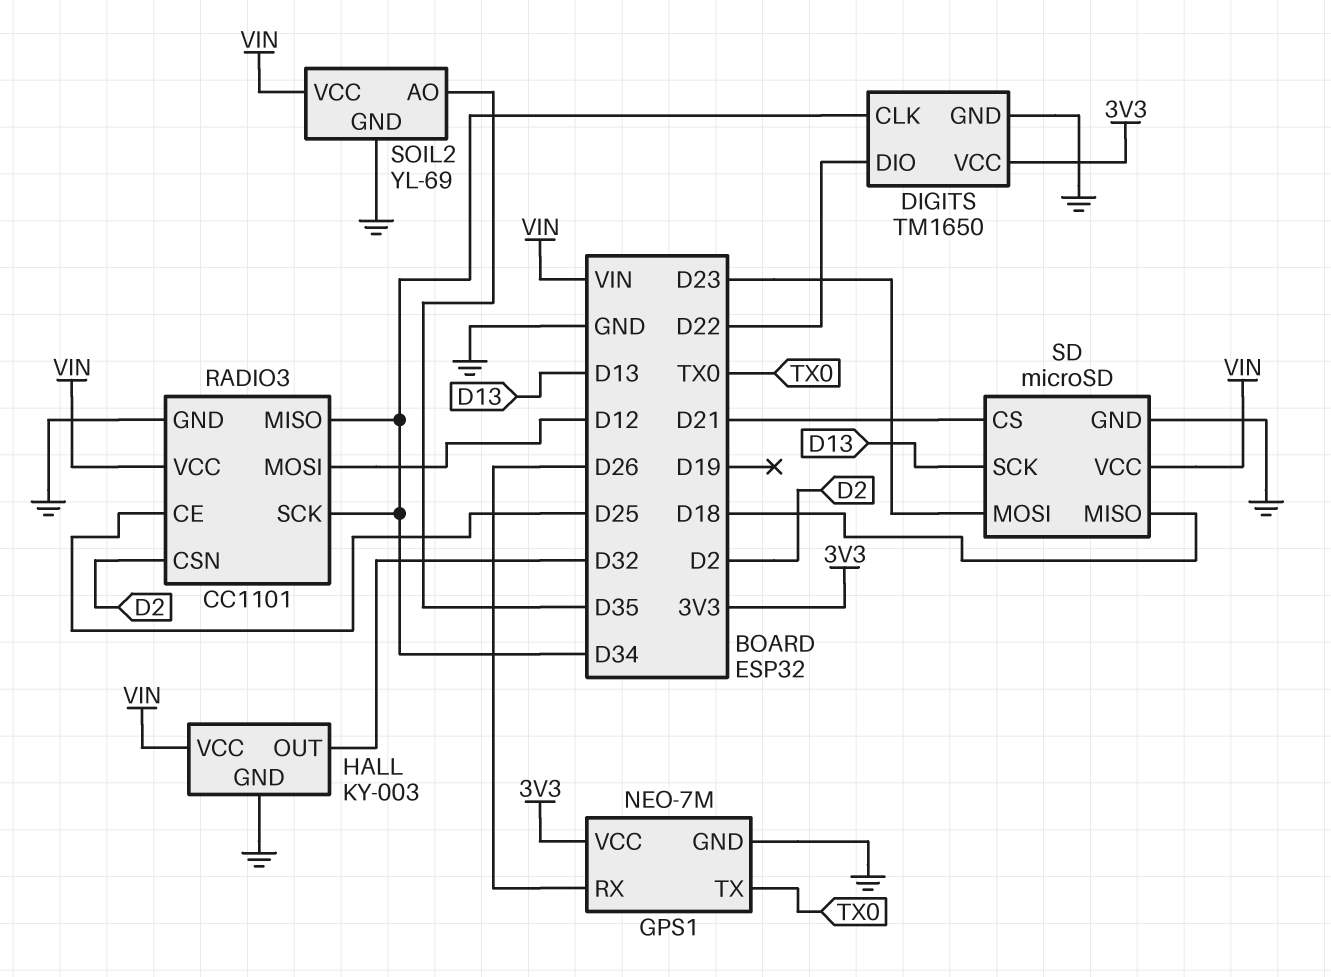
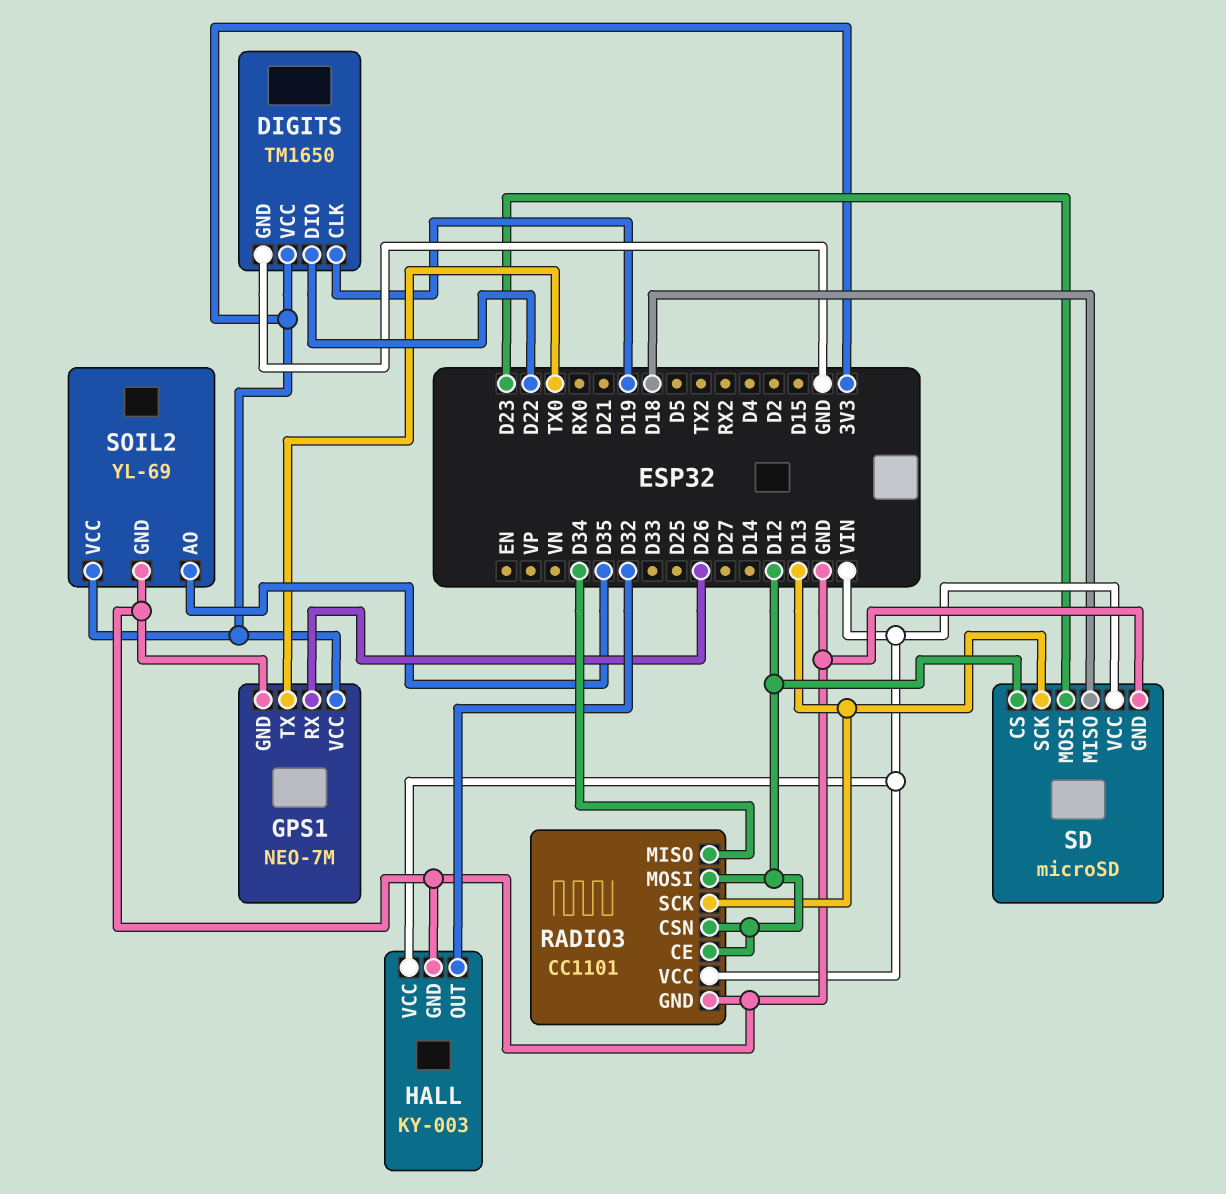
DIGITS pin CLK: D34 -> D19
RADIO3 pin CE: D25 -> D12
RADIO3 pin CSN: D2 -> D12
RADIO3 pin SCK: D34 -> D13
SD pin CS: D21 -> D12
SOIL2 pin VCC: VIN -> 3V3

